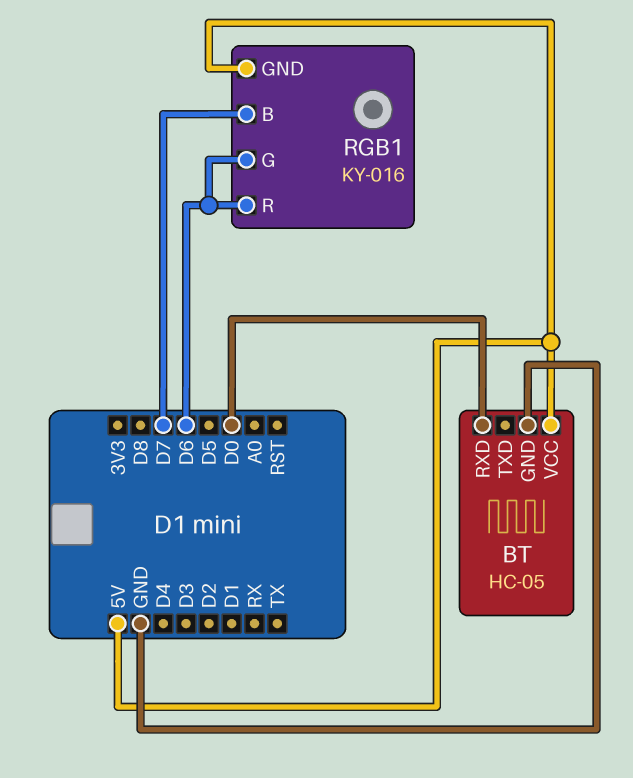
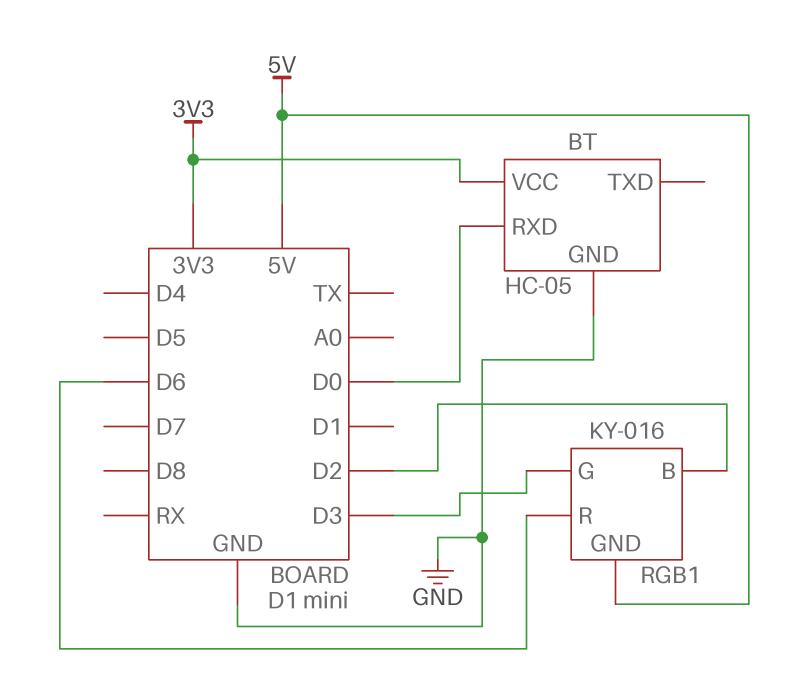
BT pin VCC: 5V -> 3V3
RGB1 pin B: D7 -> D2
RGB1 pin G: D6 -> D3

